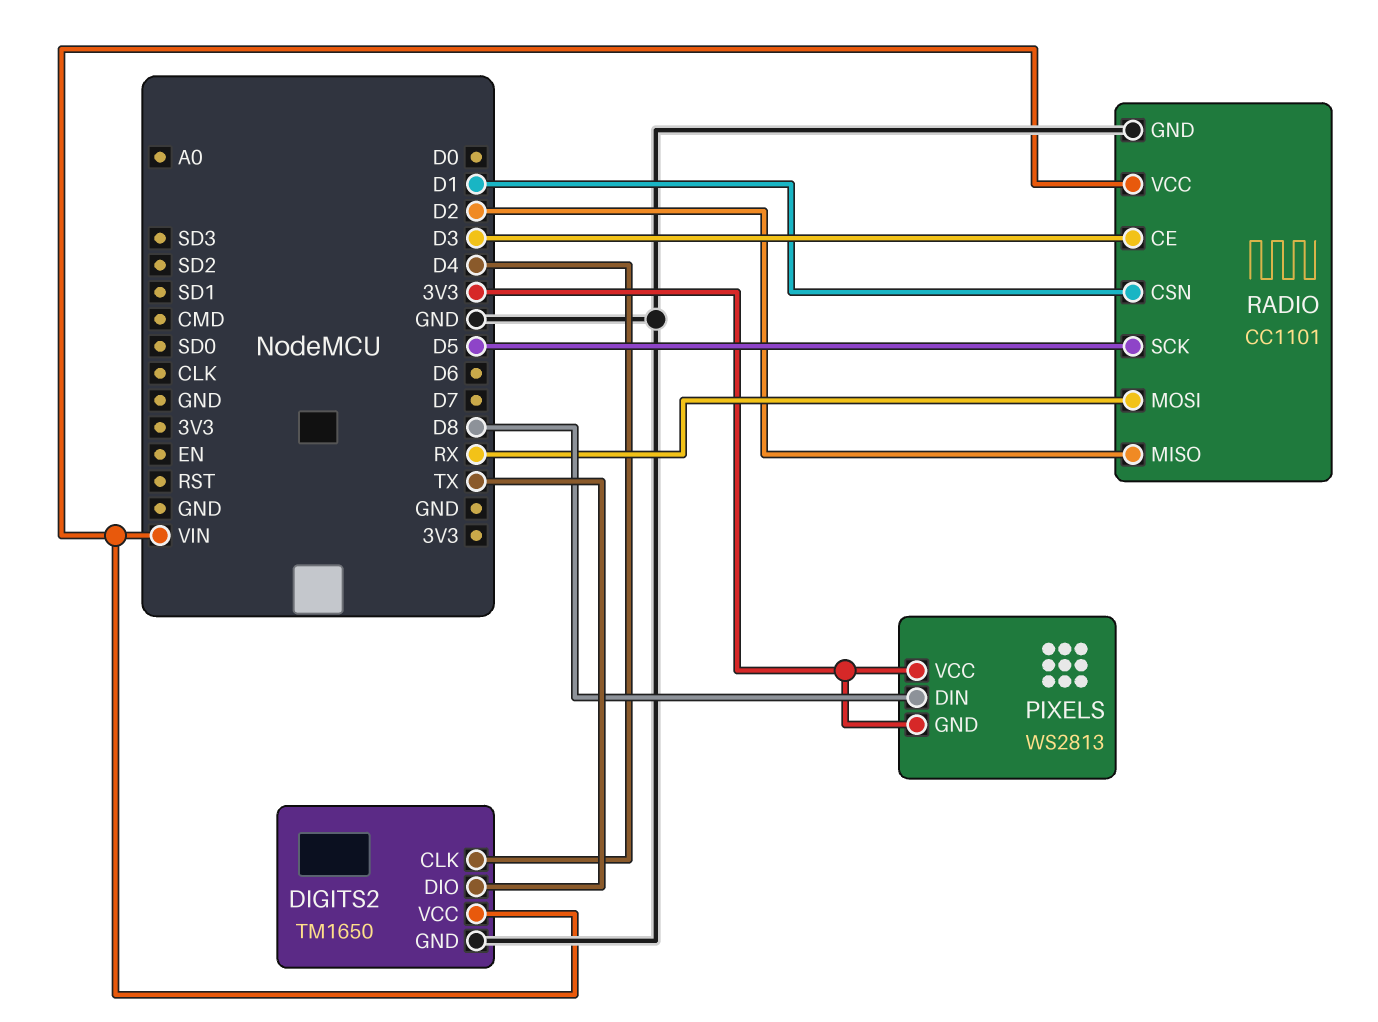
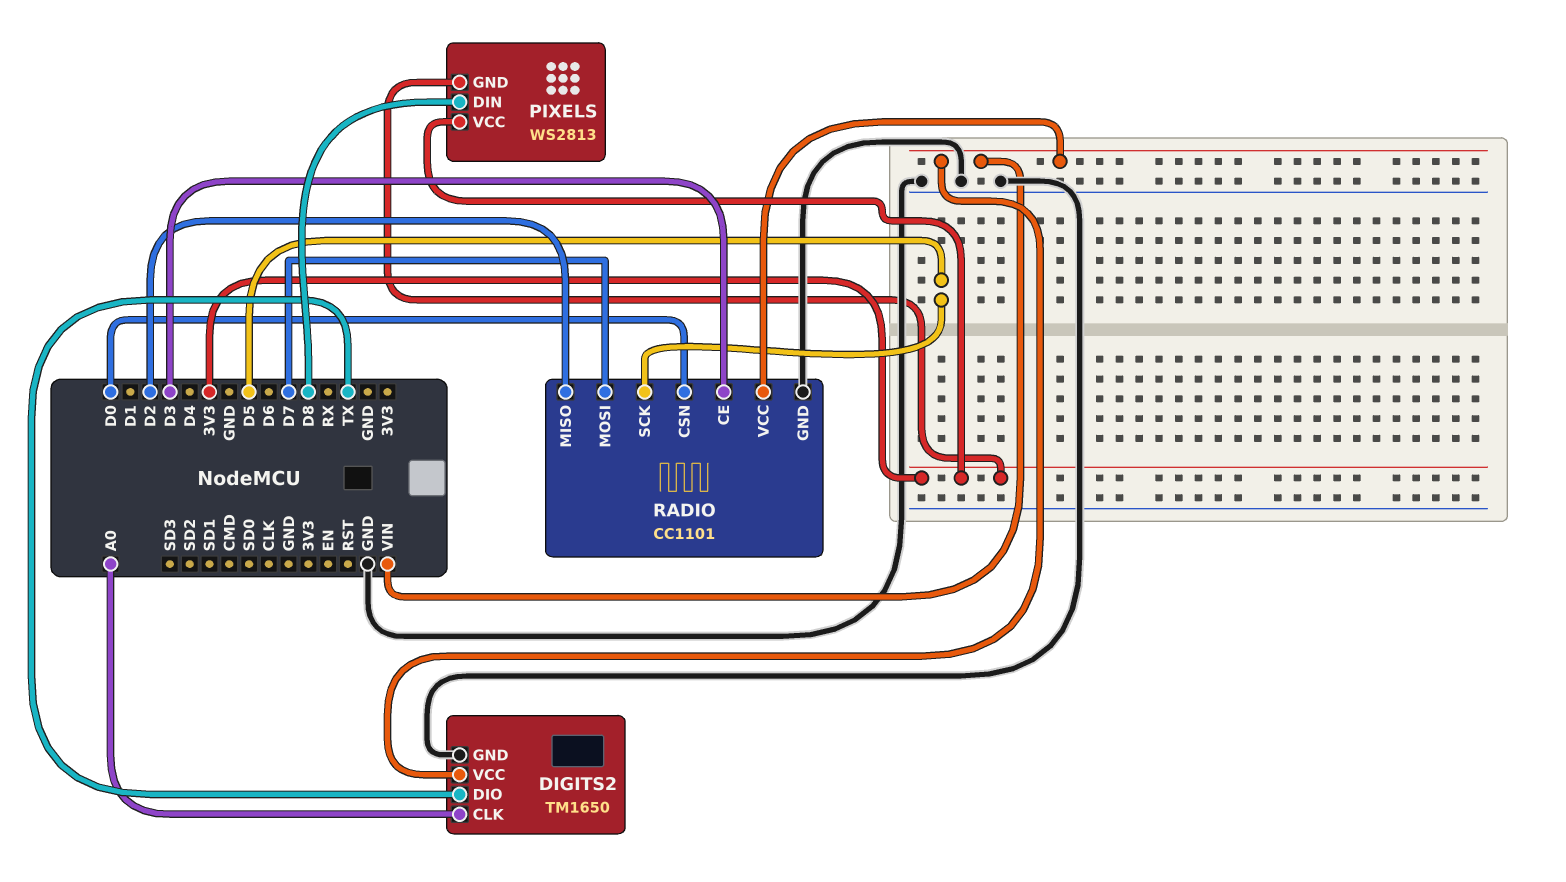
DIGITS2 pin CLK: D4 -> A0
RADIO pin CSN: D1 -> D0
RADIO pin MOSI: RX -> D7

